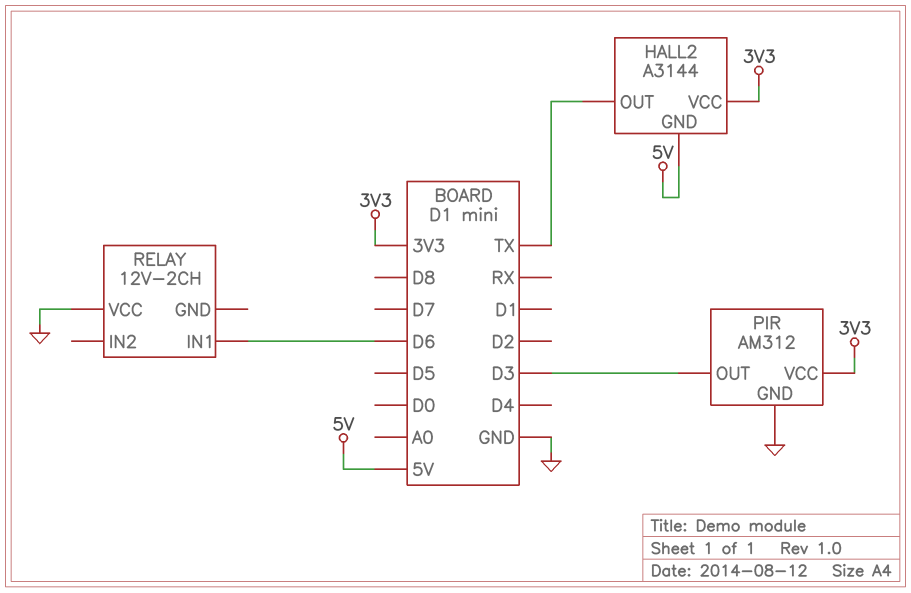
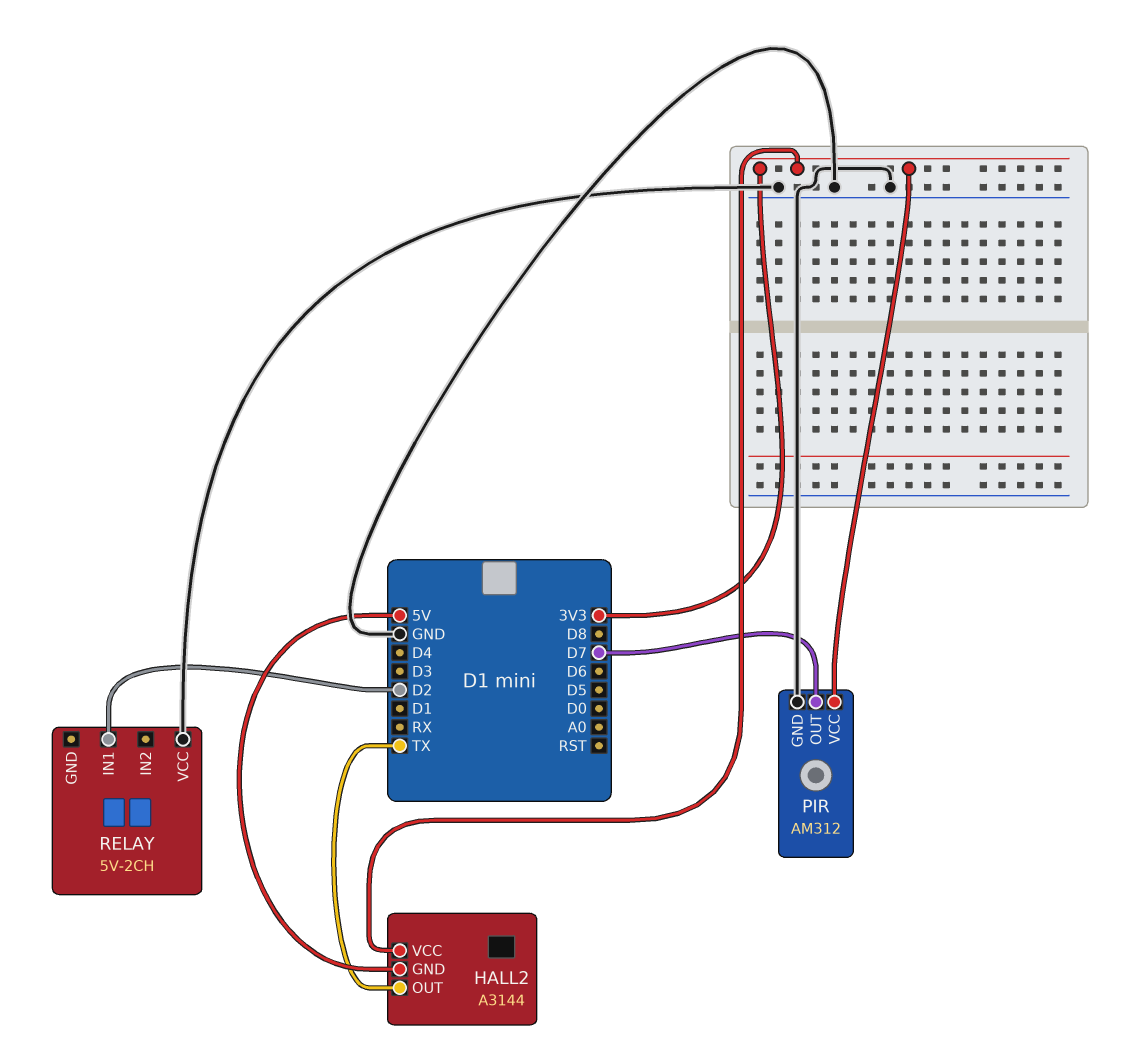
PIR pin OUT: D3 -> D7
RELAY: 12V-2CH -> 5V-2CH
RELAY pin IN1: D6 -> D2

